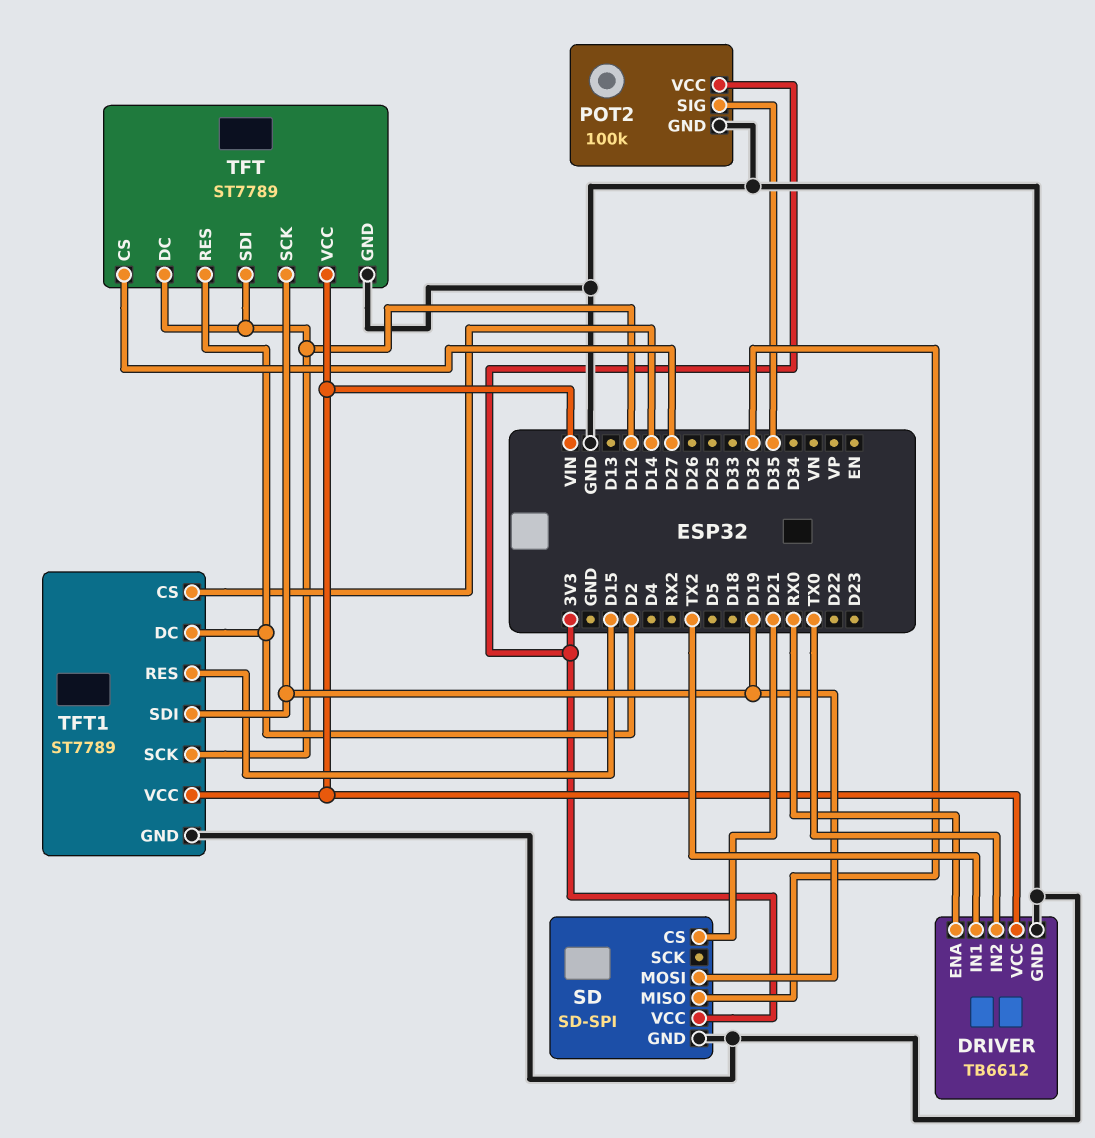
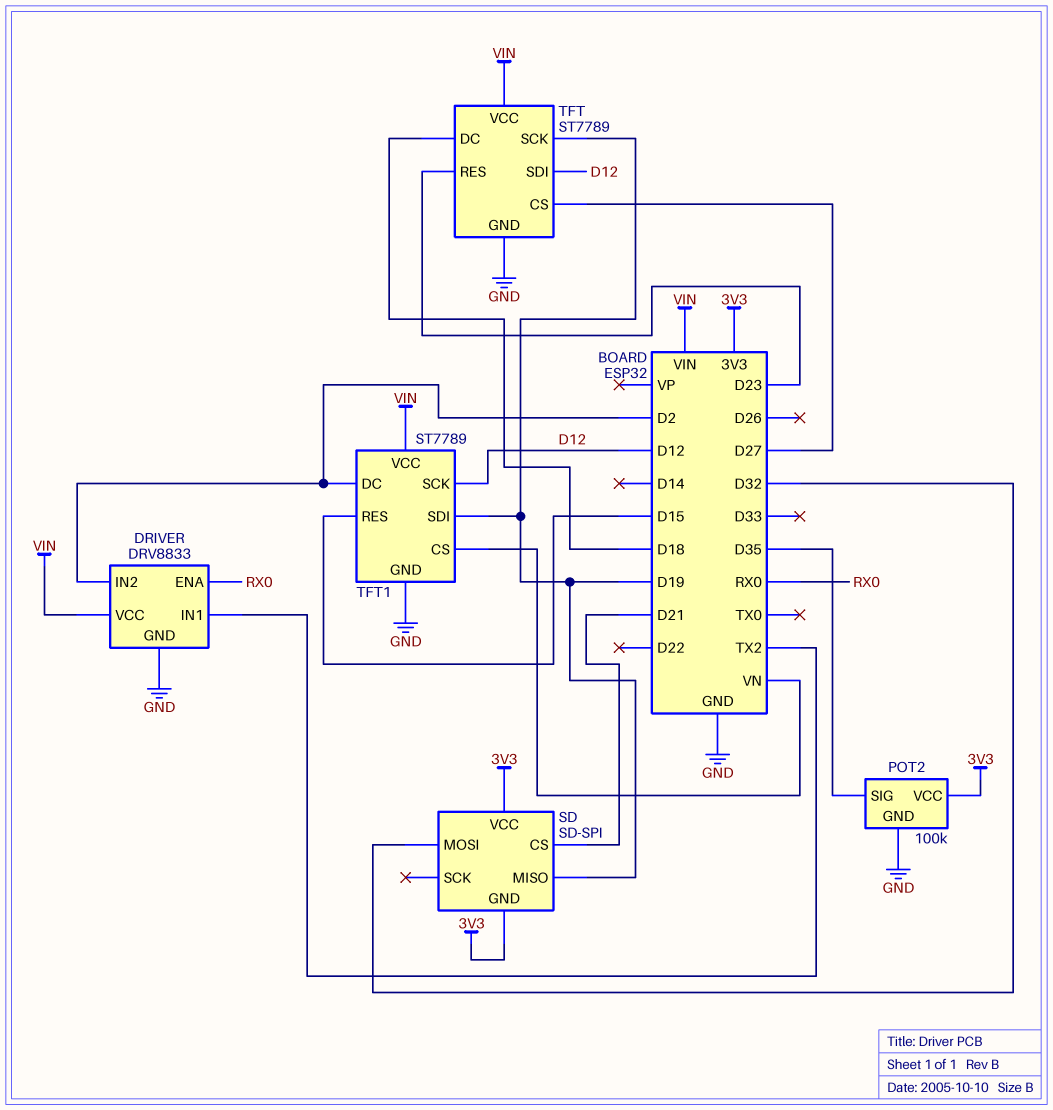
DRIVER: TB6612 -> DRV8833
DRIVER pin IN2: TX0 -> D2
SD pin GND: GND -> 3V3
SD pin MISO: D32 -> D19
SD pin MOSI: D19 -> D32
TFT pin DC: D12 -> D18
TFT pin RES: D2 -> D23
TFT1 pin CS: D14 -> VN

